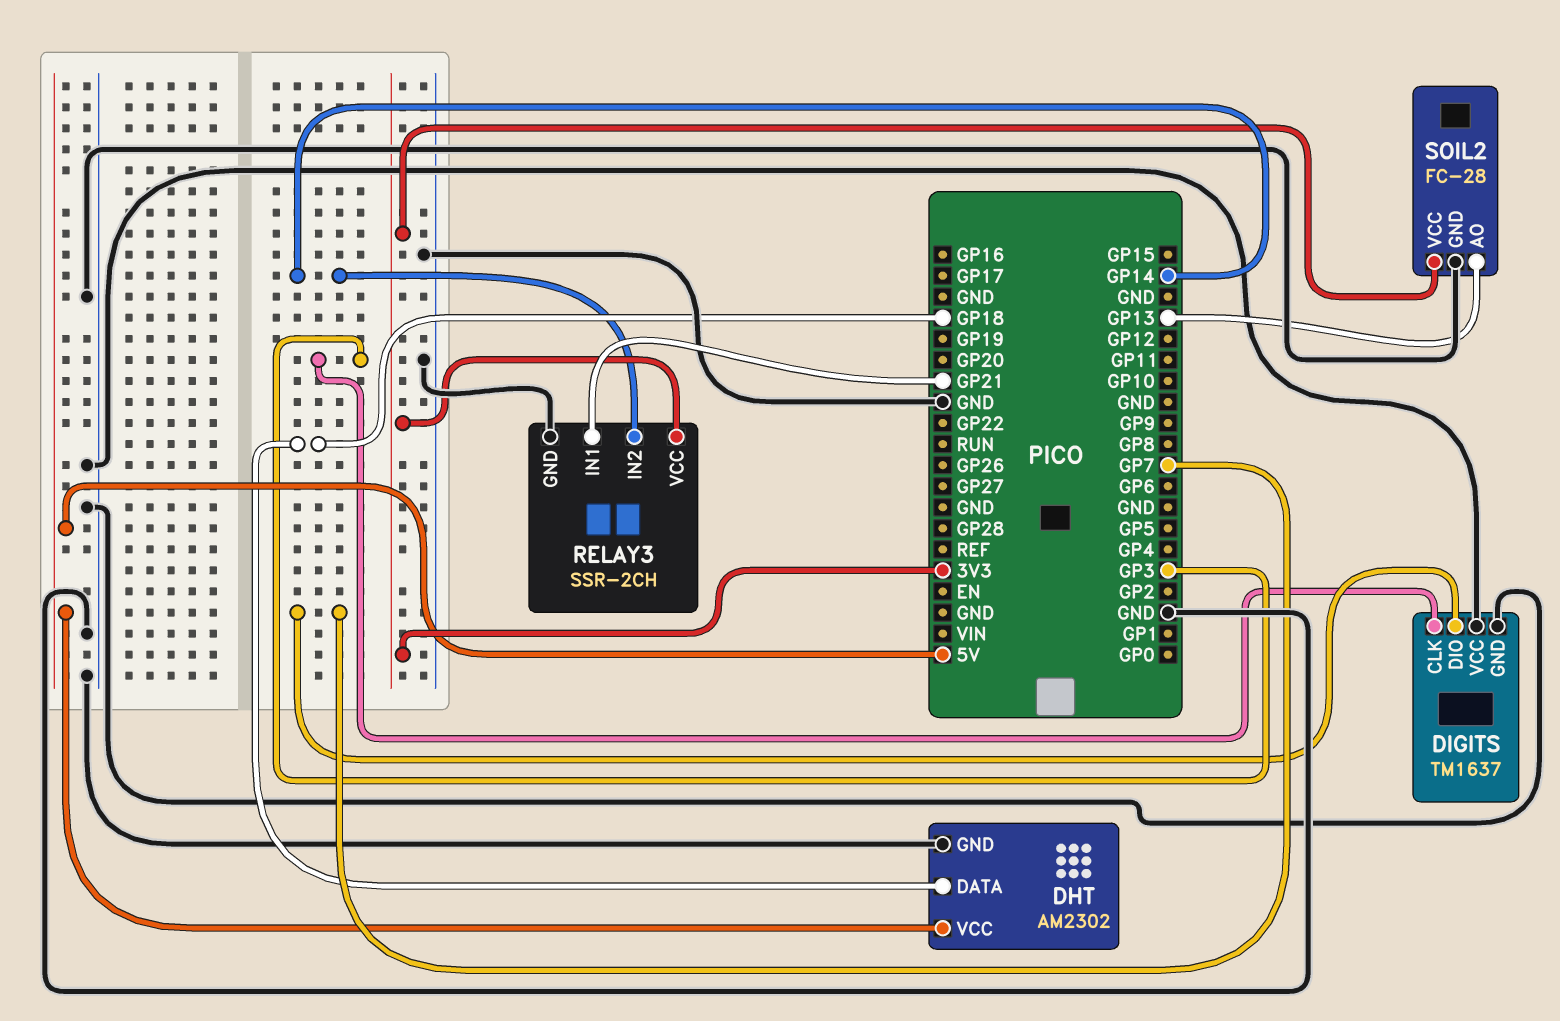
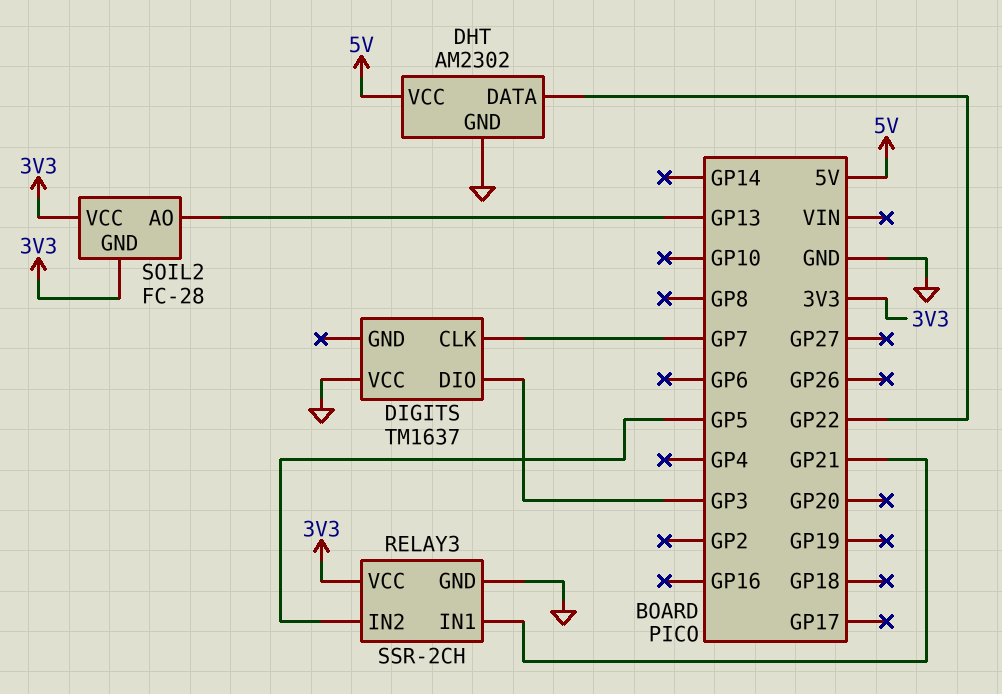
DHT pin DATA: GP18 -> GP22
DIGITS pin CLK: GP3 -> GP7
DIGITS pin DIO: GP7 -> GP3
DIGITS pin GND: GND -> none
RELAY3 pin IN2: GP14 -> GP5
SOIL2 pin GND: GND -> 3V3

